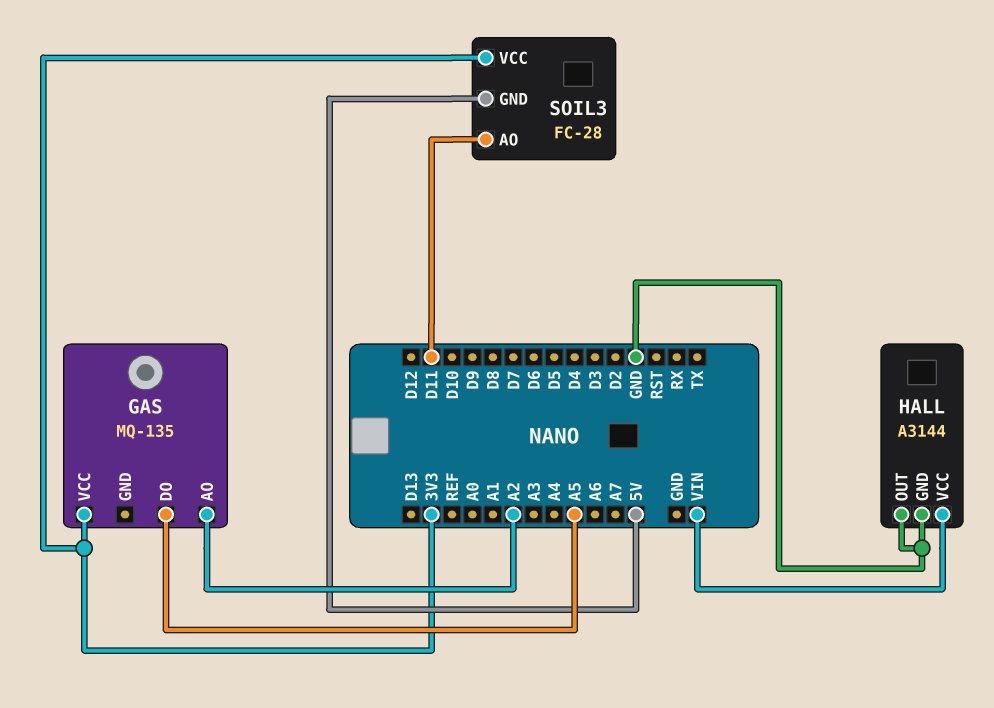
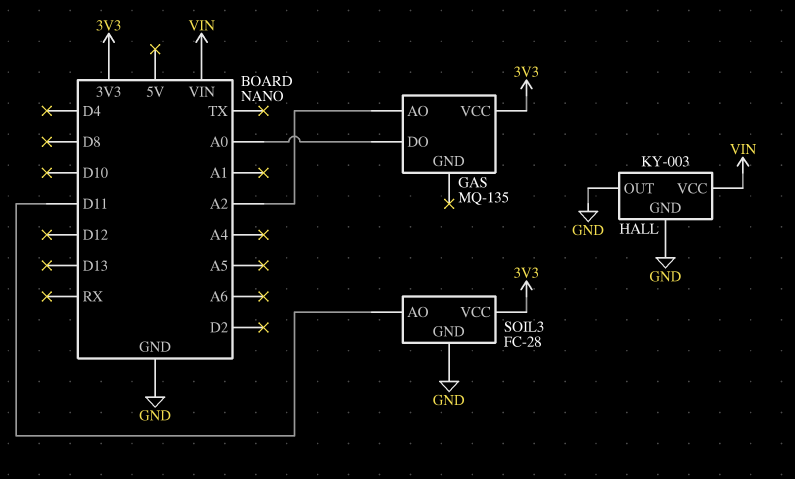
GAS pin DO: A5 -> A0
HALL: A3144 -> KY-003
SOIL3 pin GND: 5V -> GND

